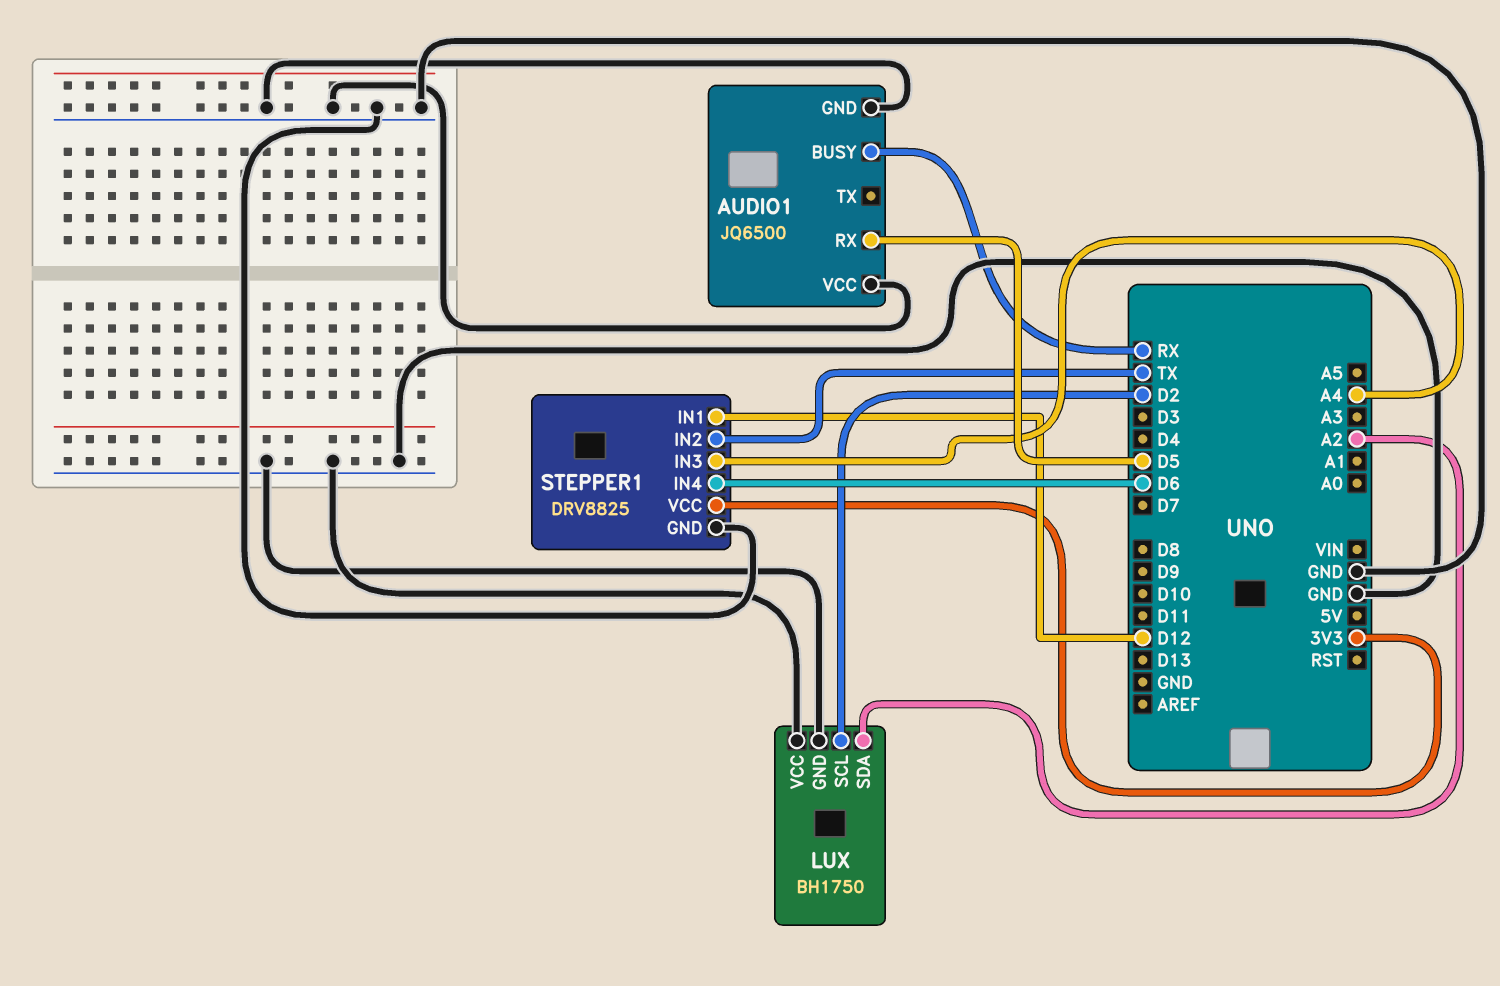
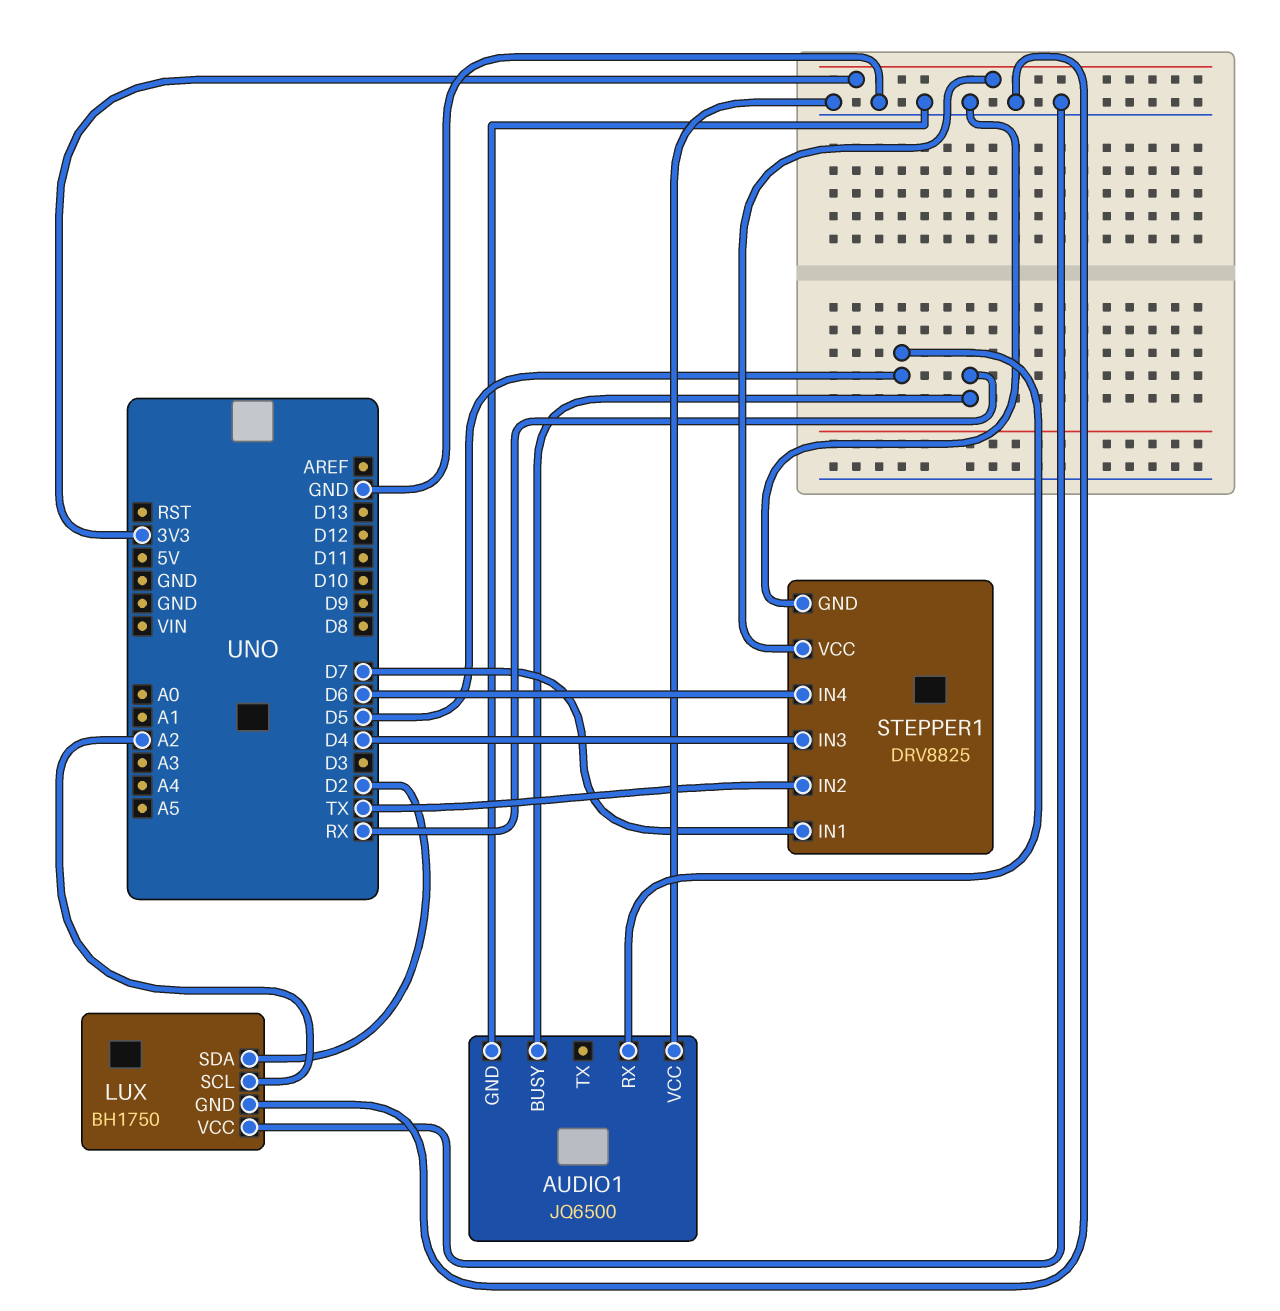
LUX pin SCL: D2 -> A2
LUX pin SDA: A2 -> D2
STEPPER1 pin IN1: D12 -> D7
STEPPER1 pin IN3: A4 -> D4

